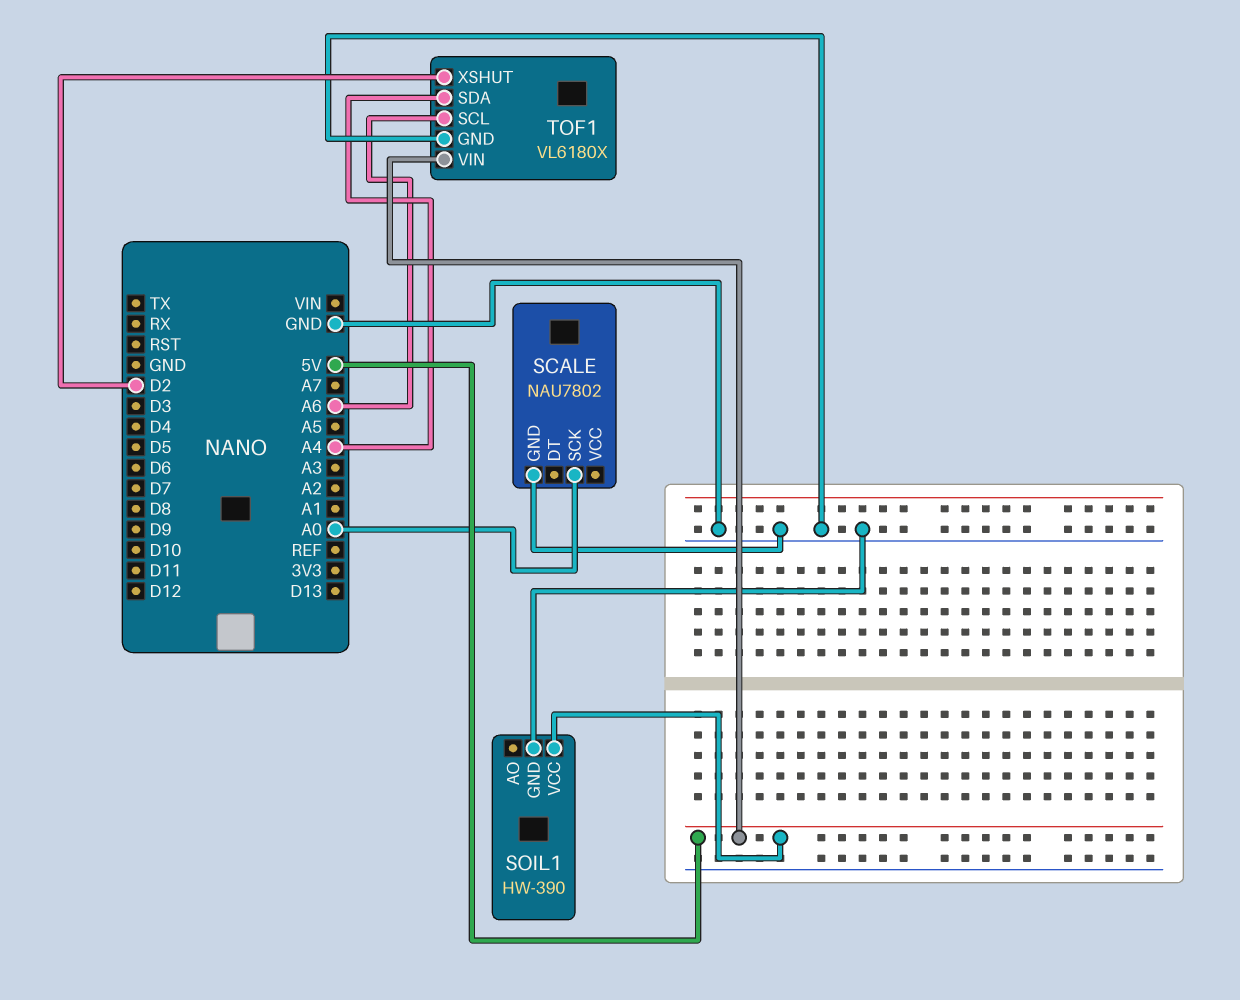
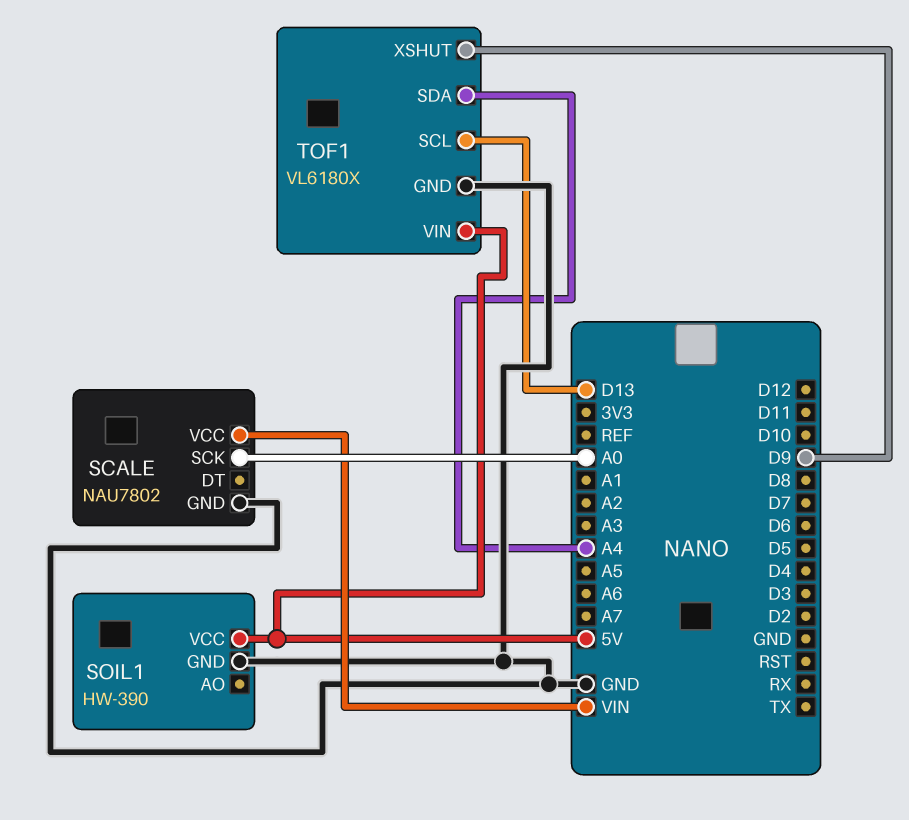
SCALE pin VCC: none -> VIN
TOF1 pin SCL: A6 -> D13
TOF1 pin XSHUT: D2 -> D9

